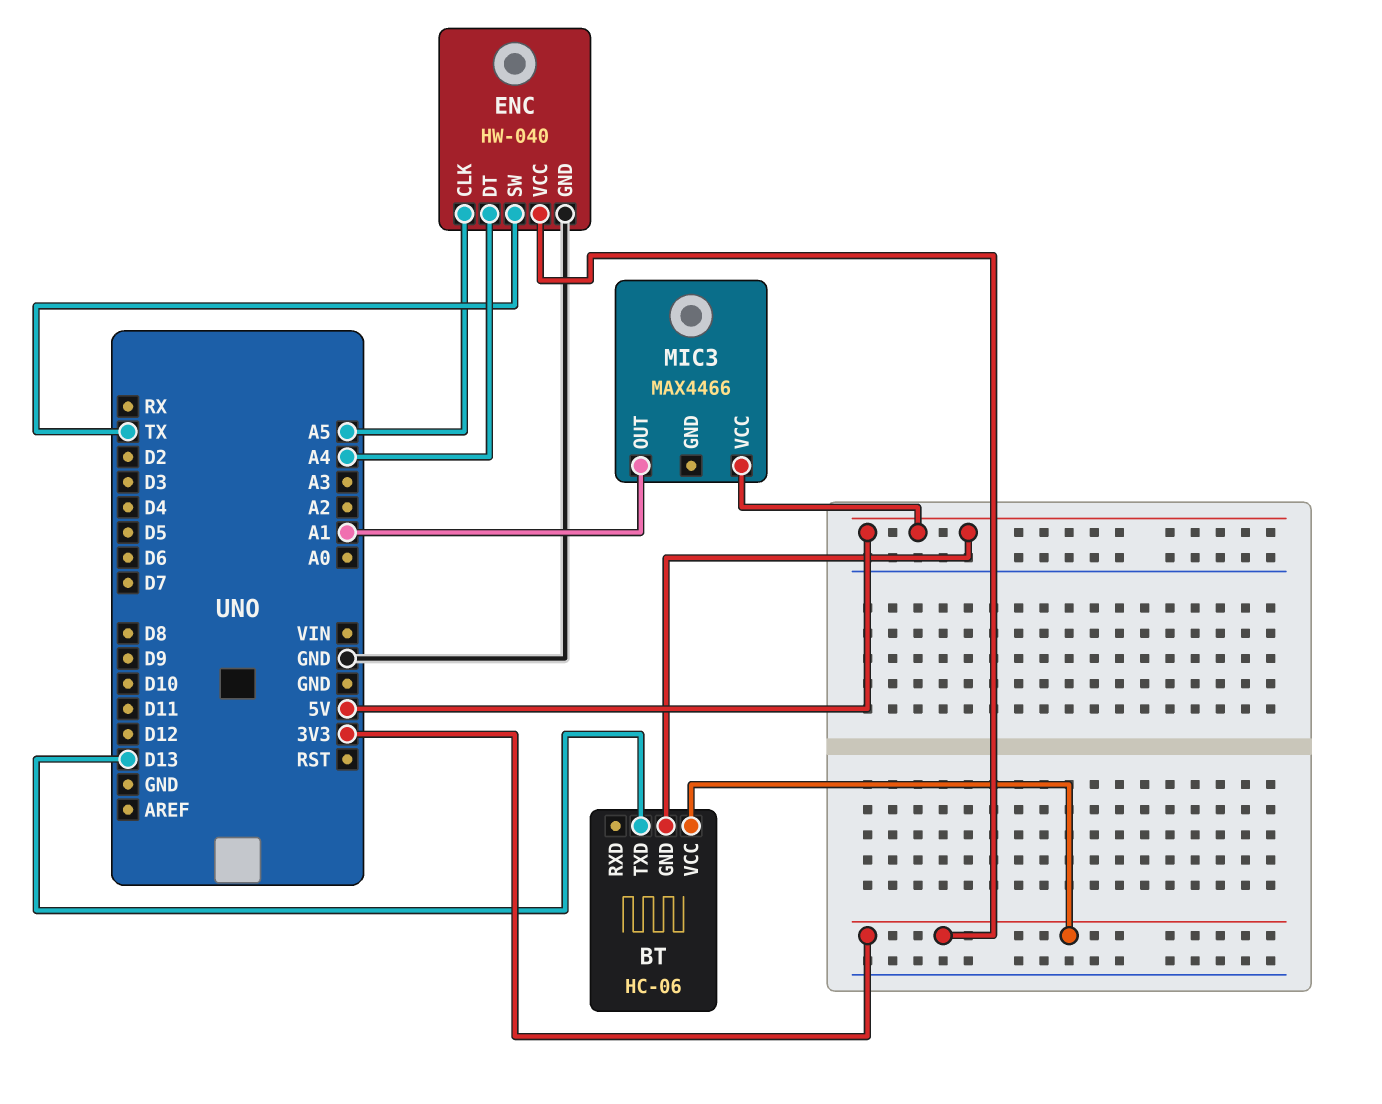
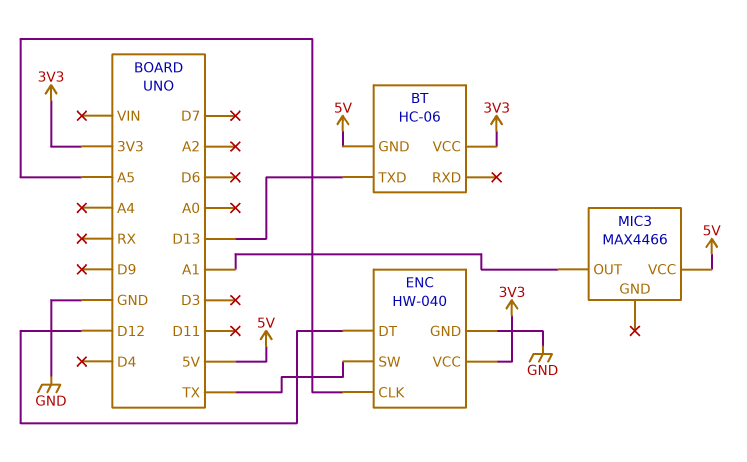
ENC pin DT: A4 -> D12

